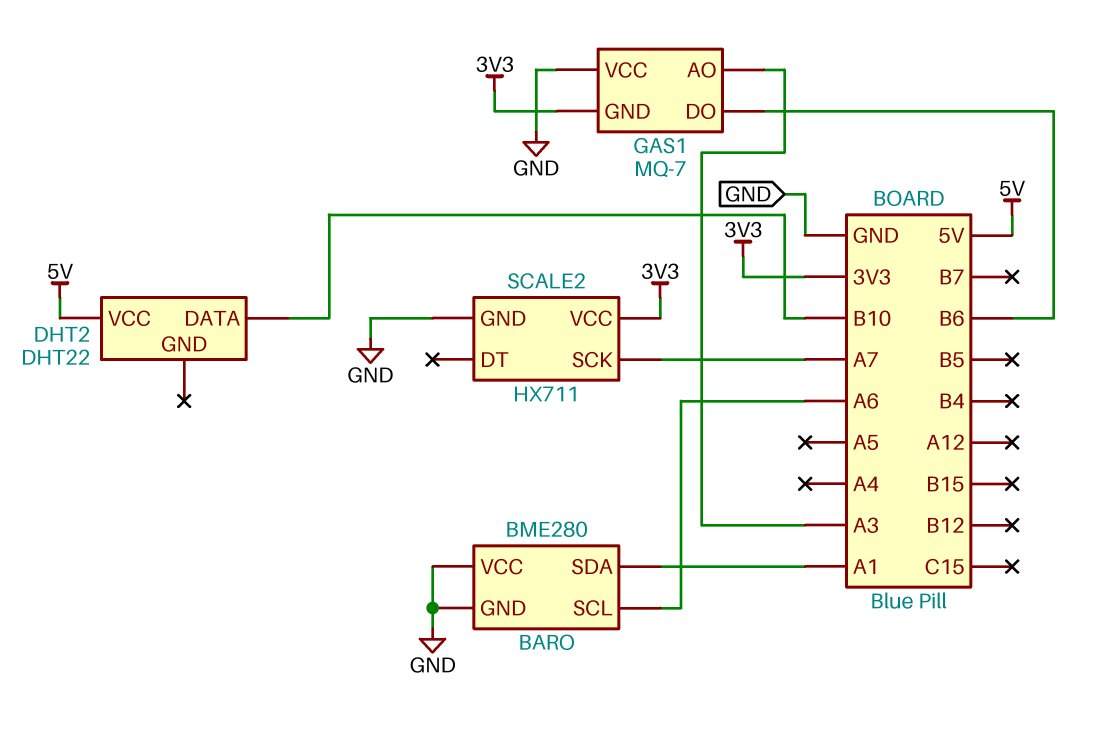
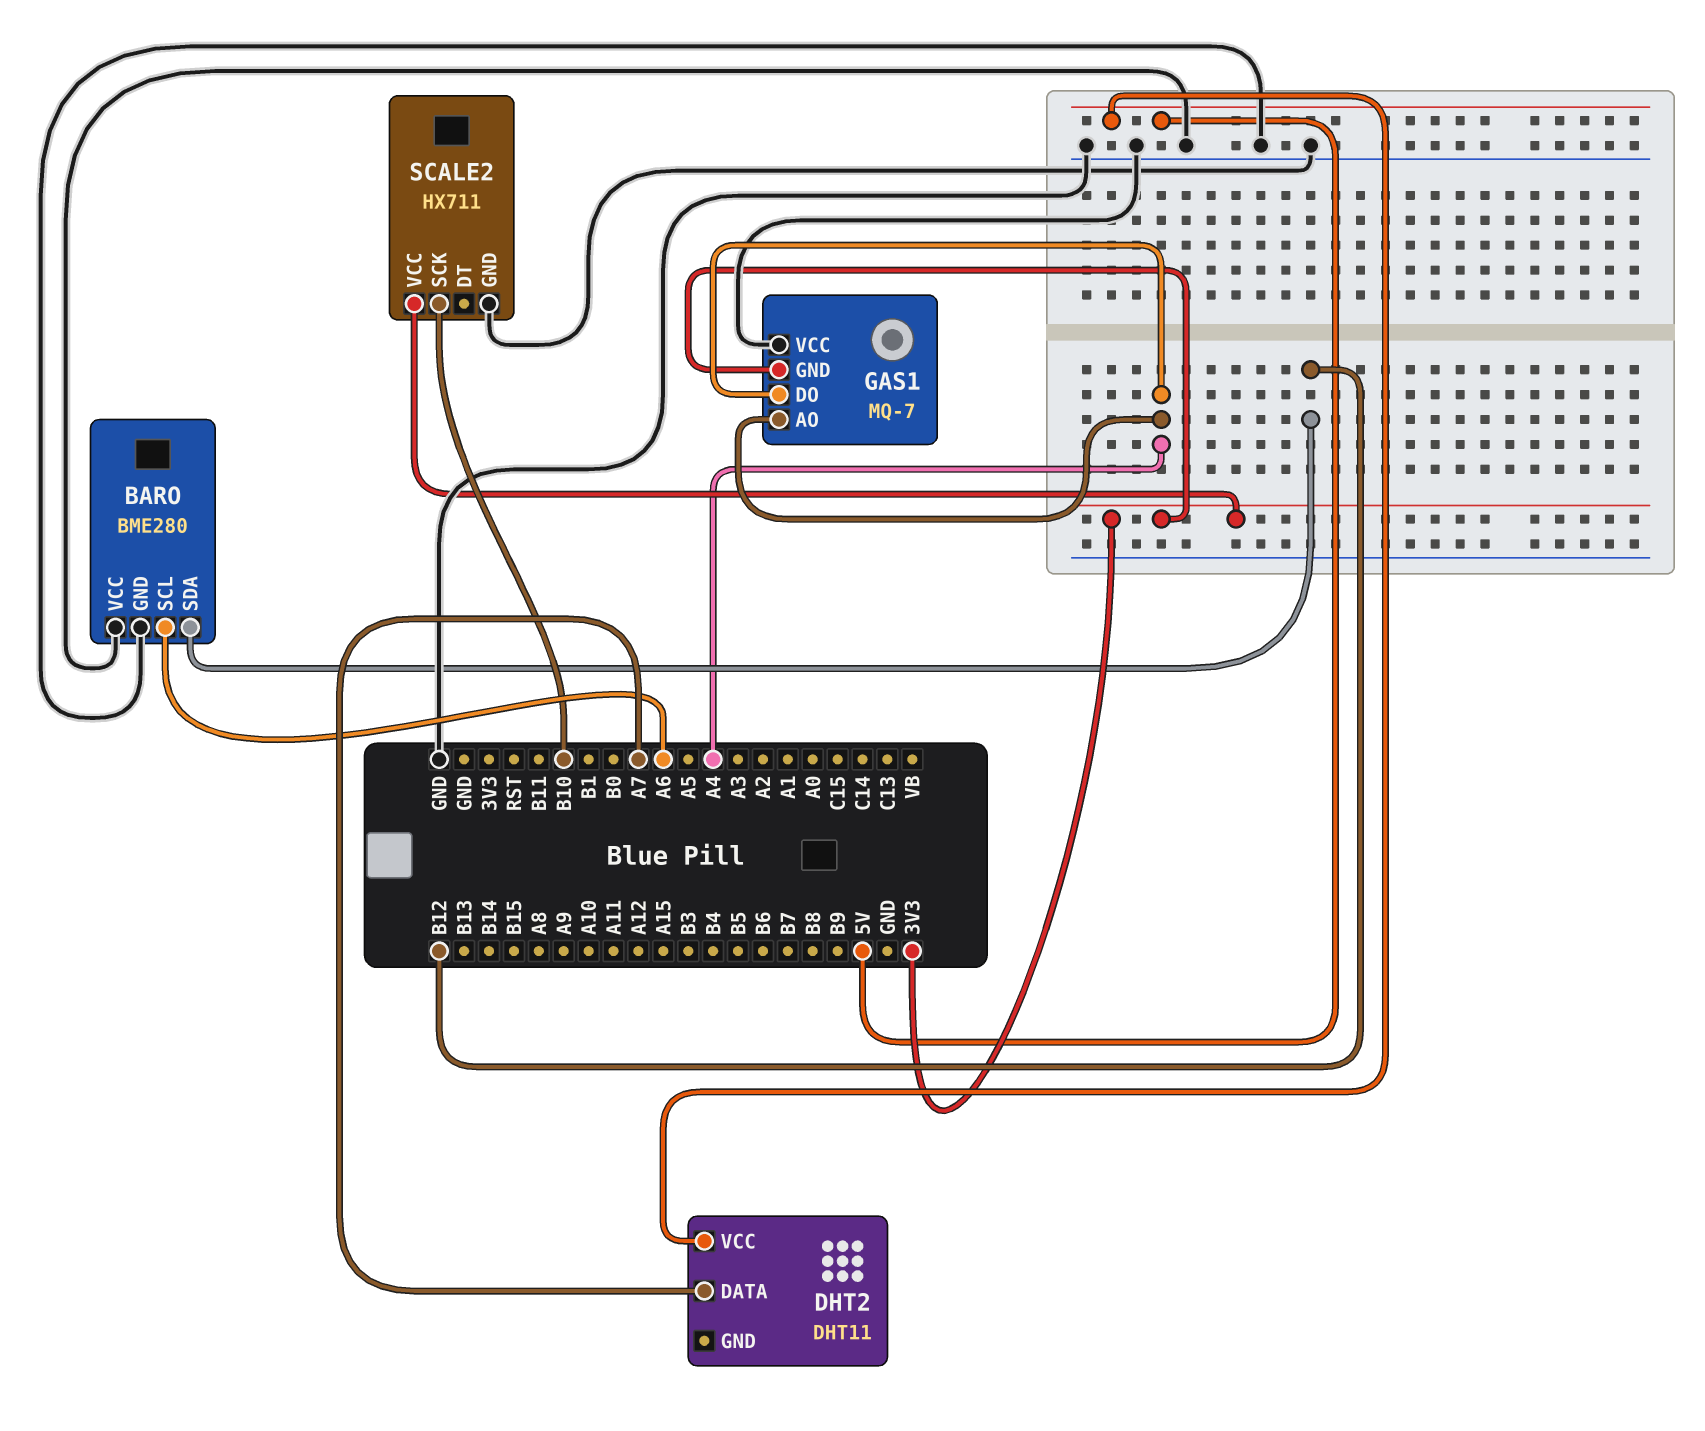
BARO pin SDA: A1 -> B12
DHT2: DHT22 -> DHT11
DHT2 pin DATA: B10 -> A7
GAS1 pin AO: A3 -> A4
GAS1 pin DO: B6 -> A4
SCALE2 pin SCK: A7 -> B10

